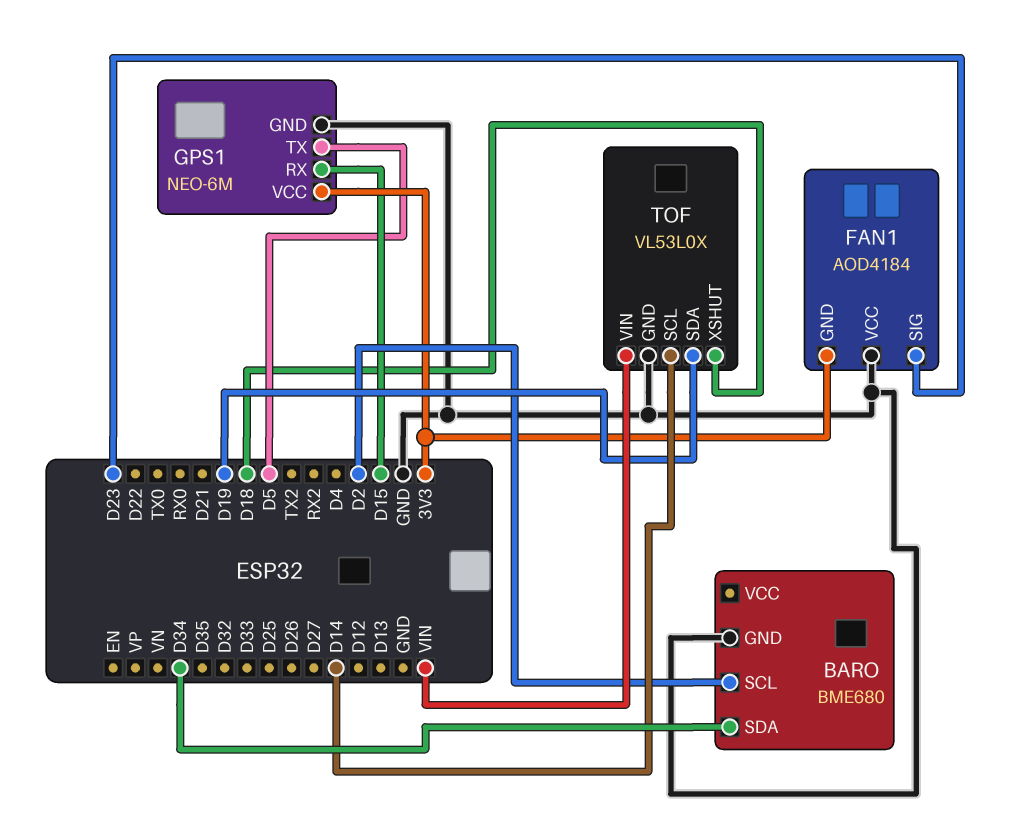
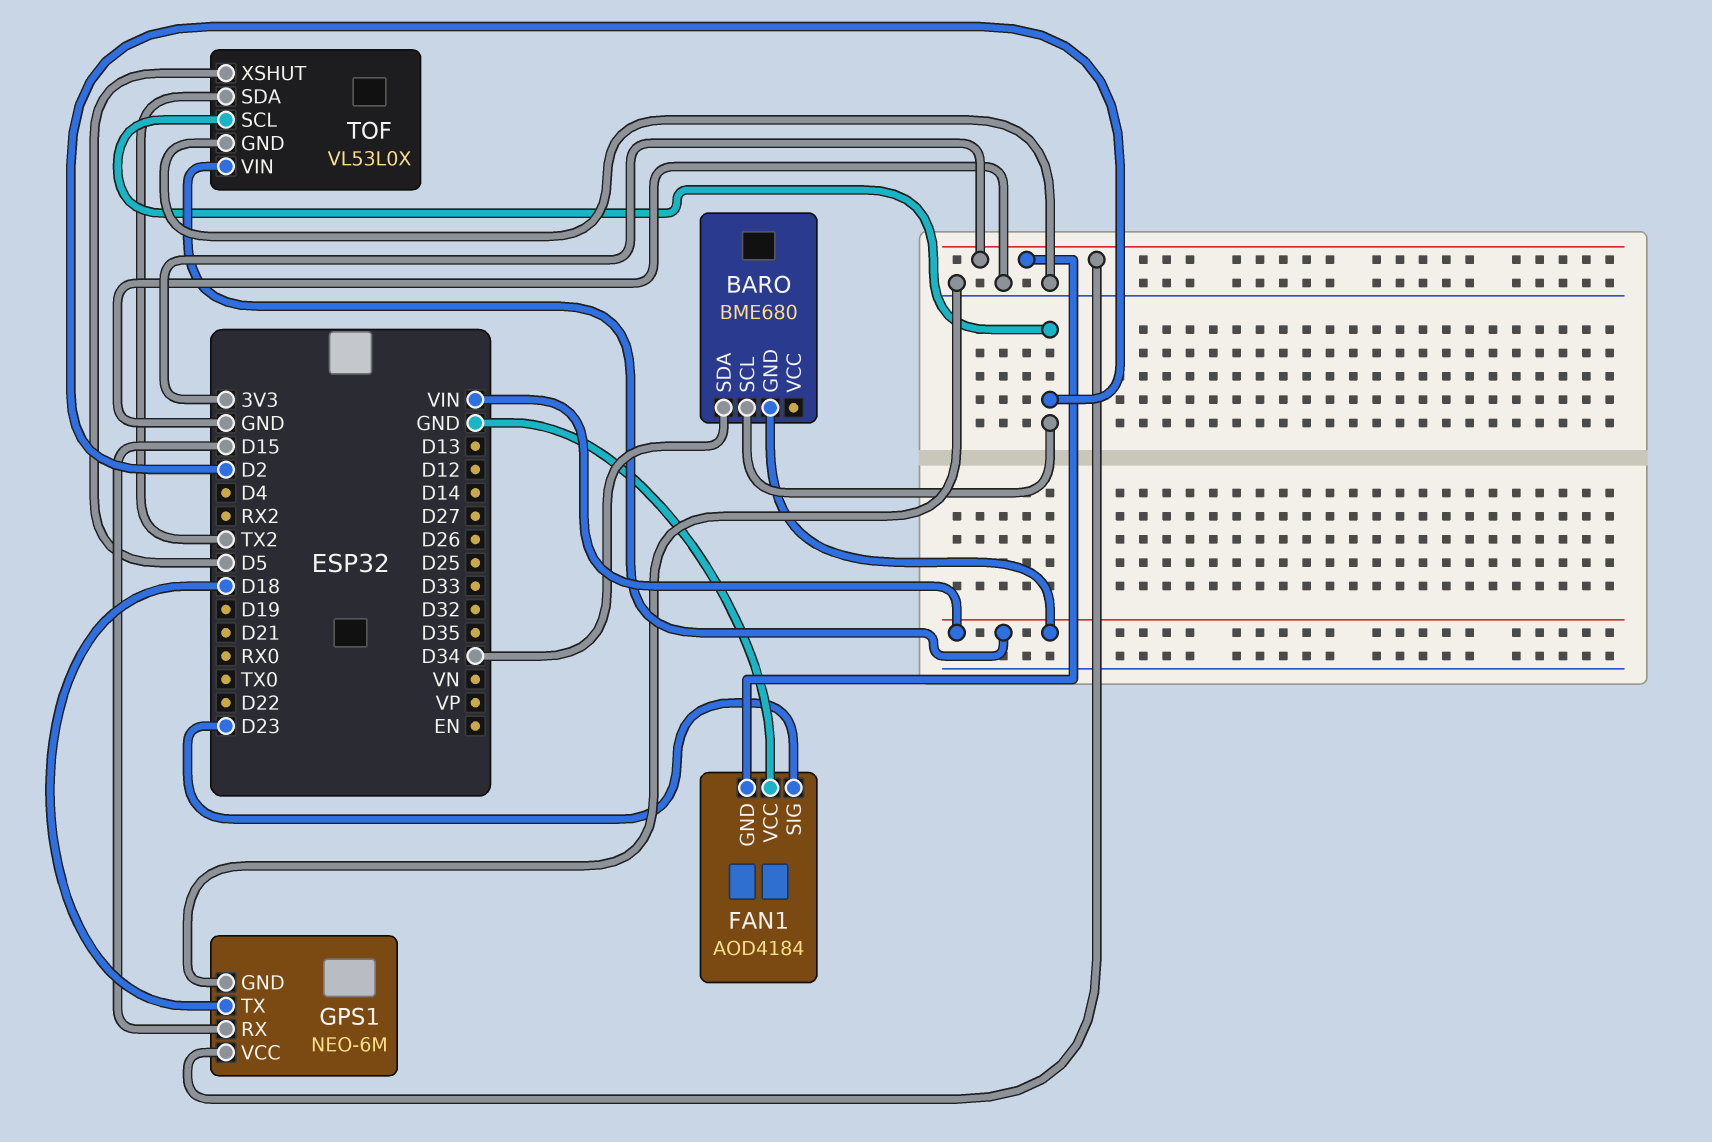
BARO pin GND: GND -> VIN
GPS1 pin TX: D5 -> D18
TOF pin SCL: D14 -> D2
TOF pin SDA: D19 -> TX2
TOF pin XSHUT: D18 -> D5

